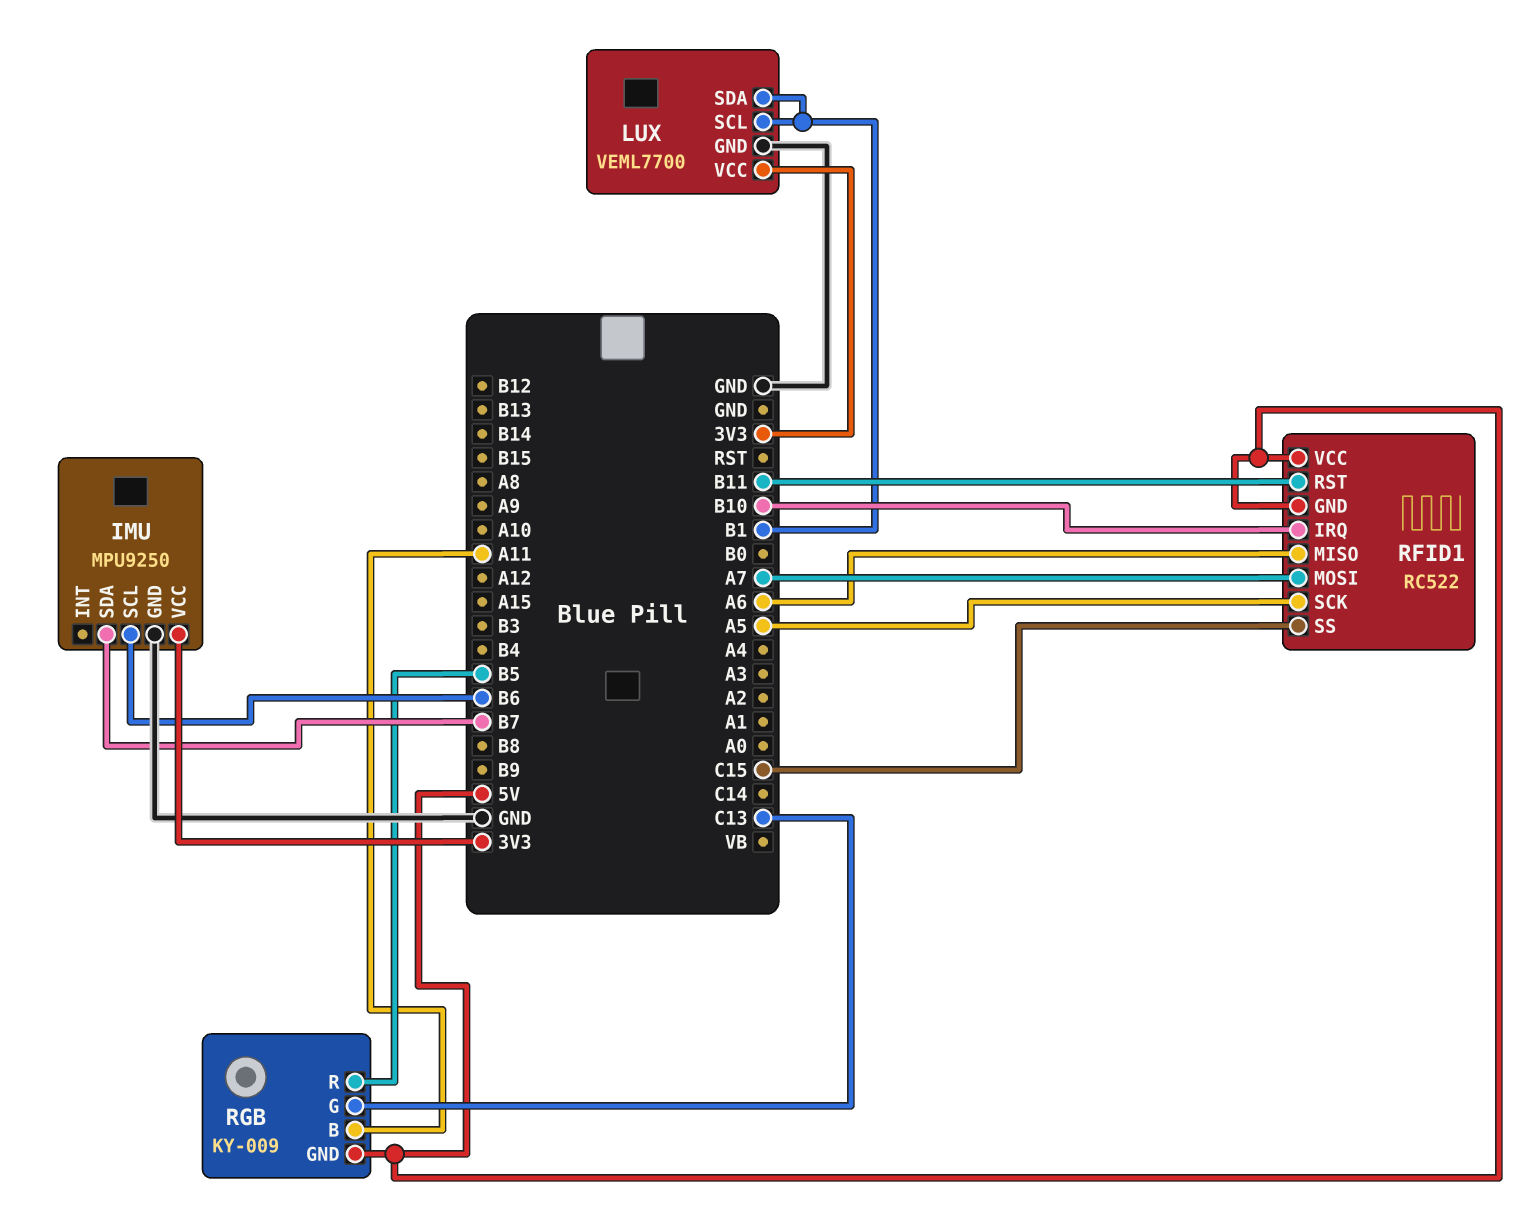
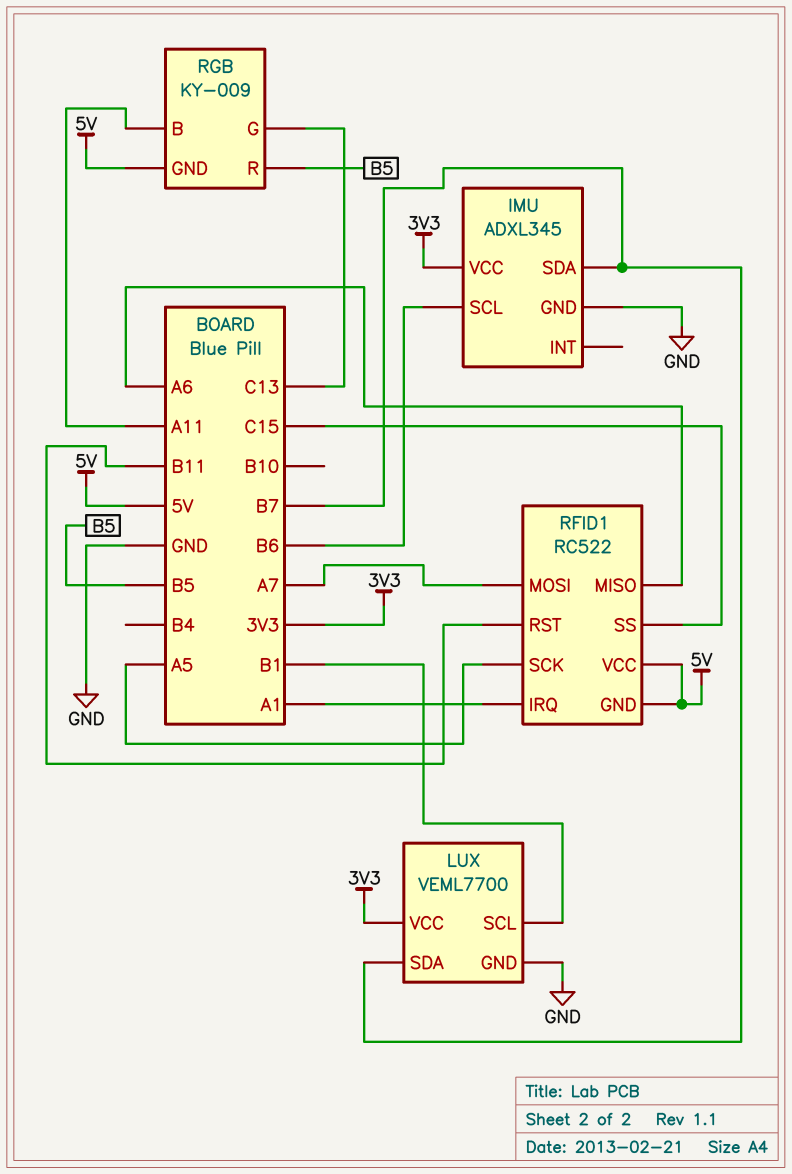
IMU: MPU9250 -> ADXL345
LUX pin SDA: B1 -> B7
RFID1 pin IRQ: B10 -> A1

